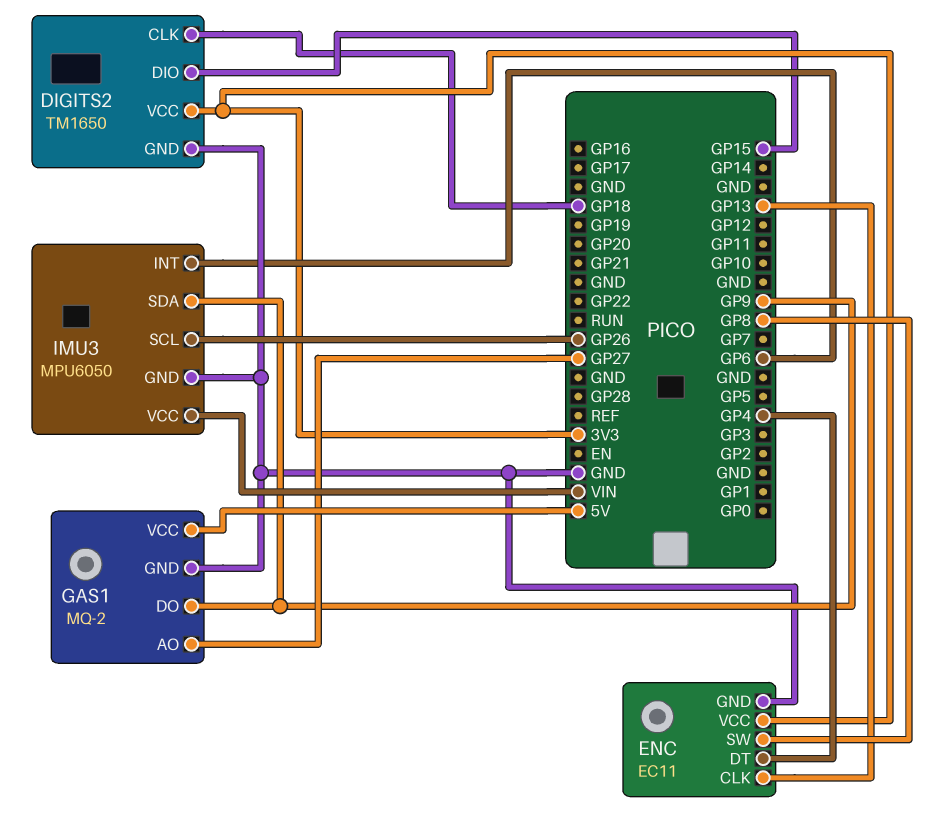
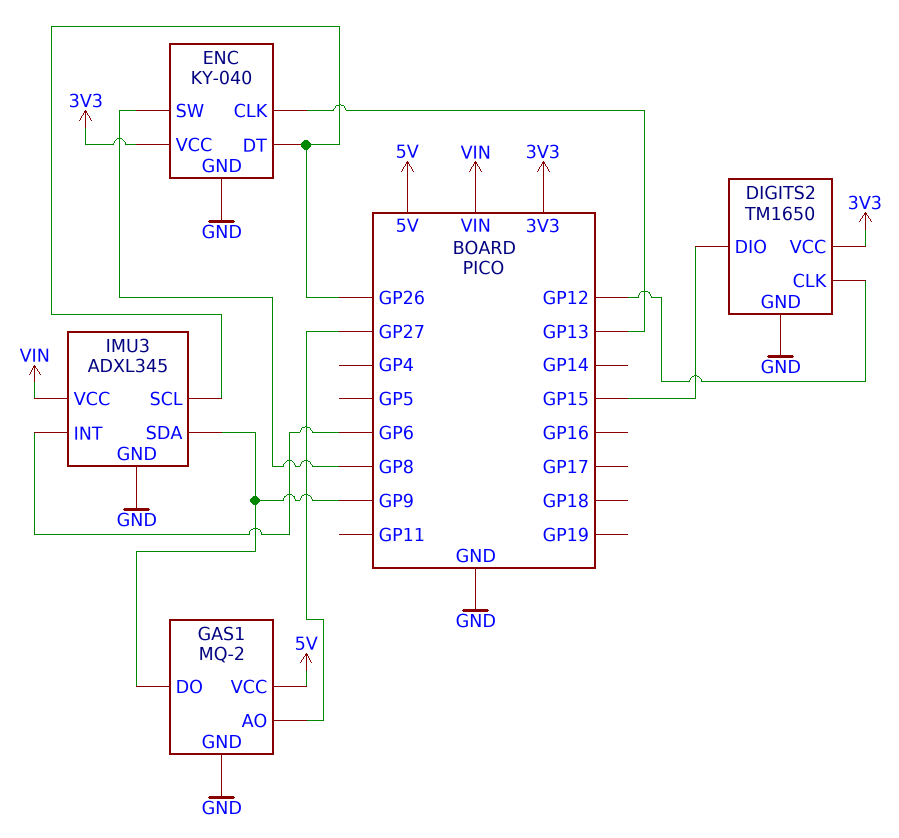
DIGITS2 pin CLK: GP18 -> GP12
ENC: EC11 -> KY-040
ENC pin DT: GP4 -> GP26
IMU3: MPU6050 -> ADXL345

